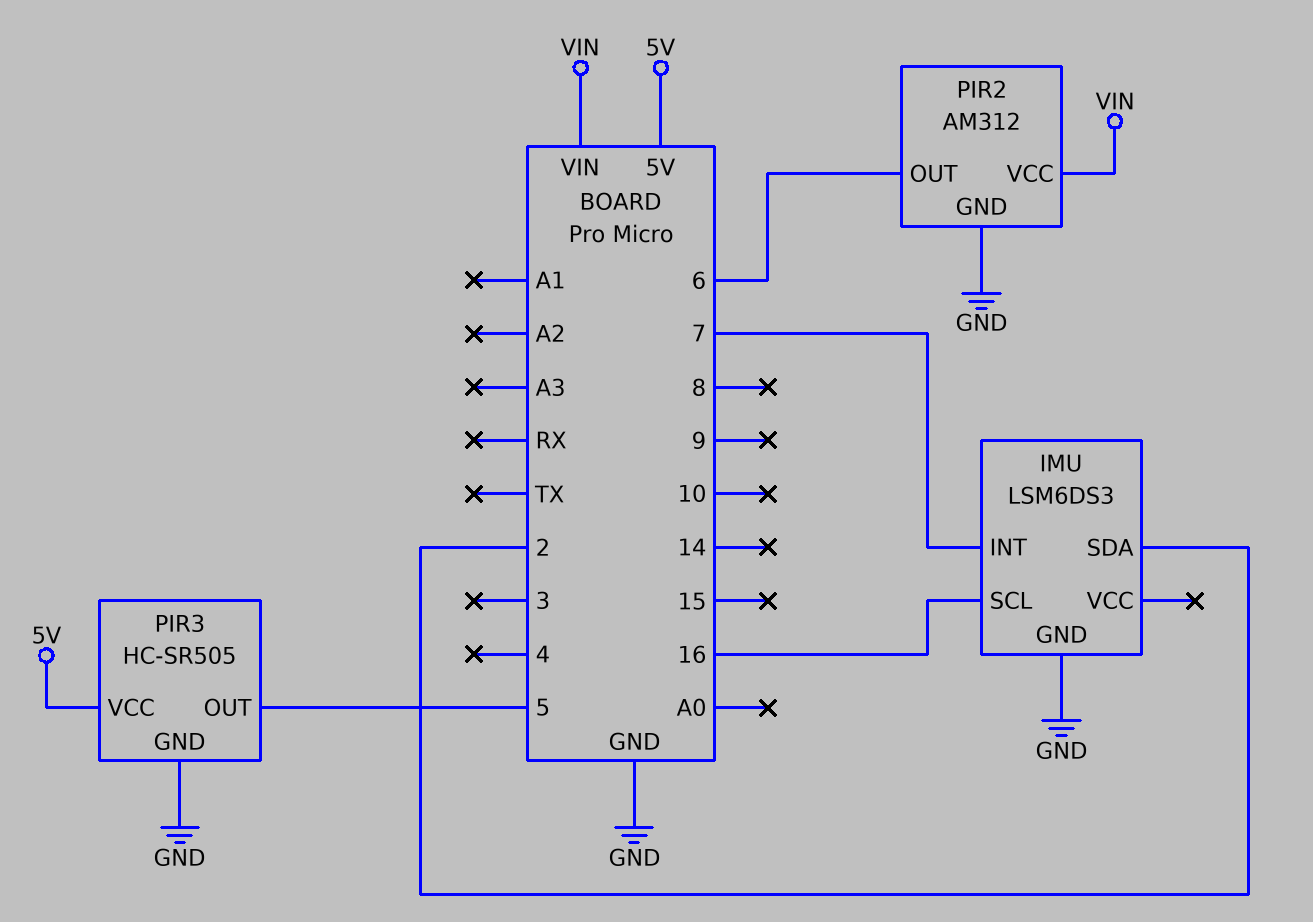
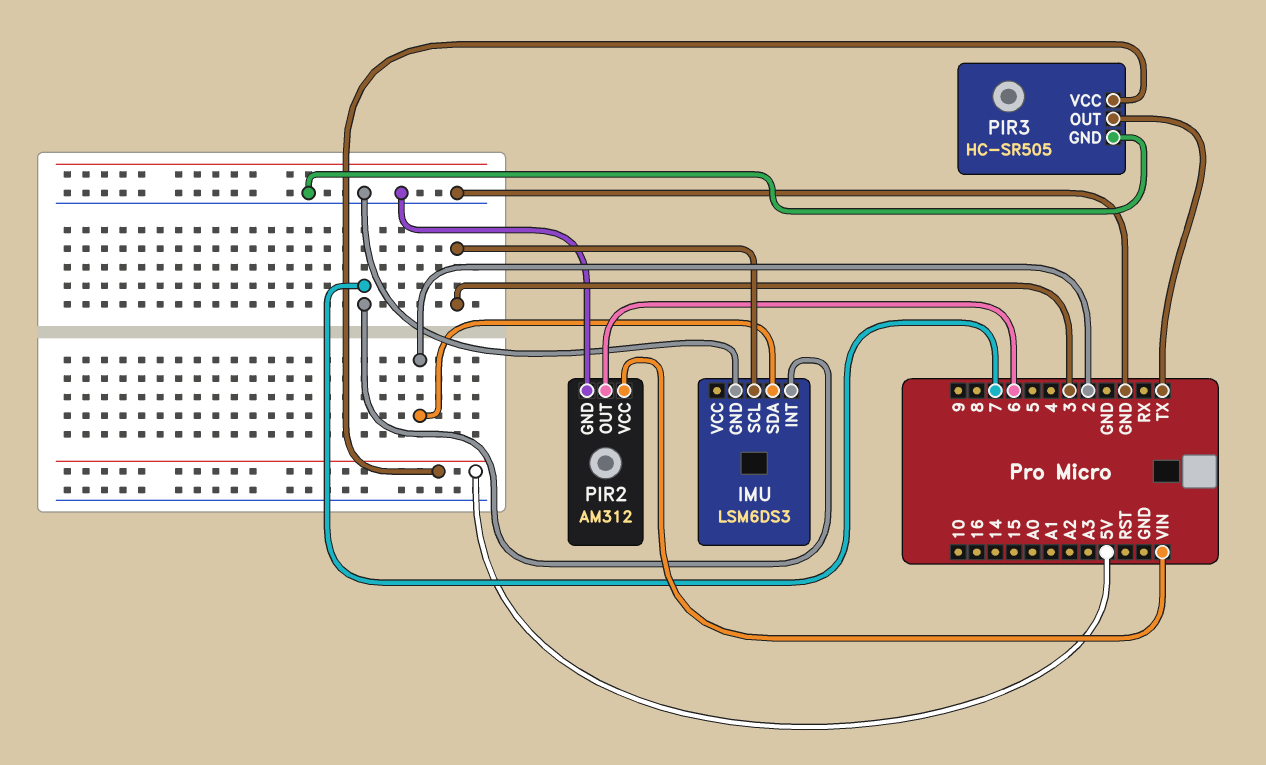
IMU pin SCL: 16 -> 3
PIR3 pin OUT: 5 -> TX

